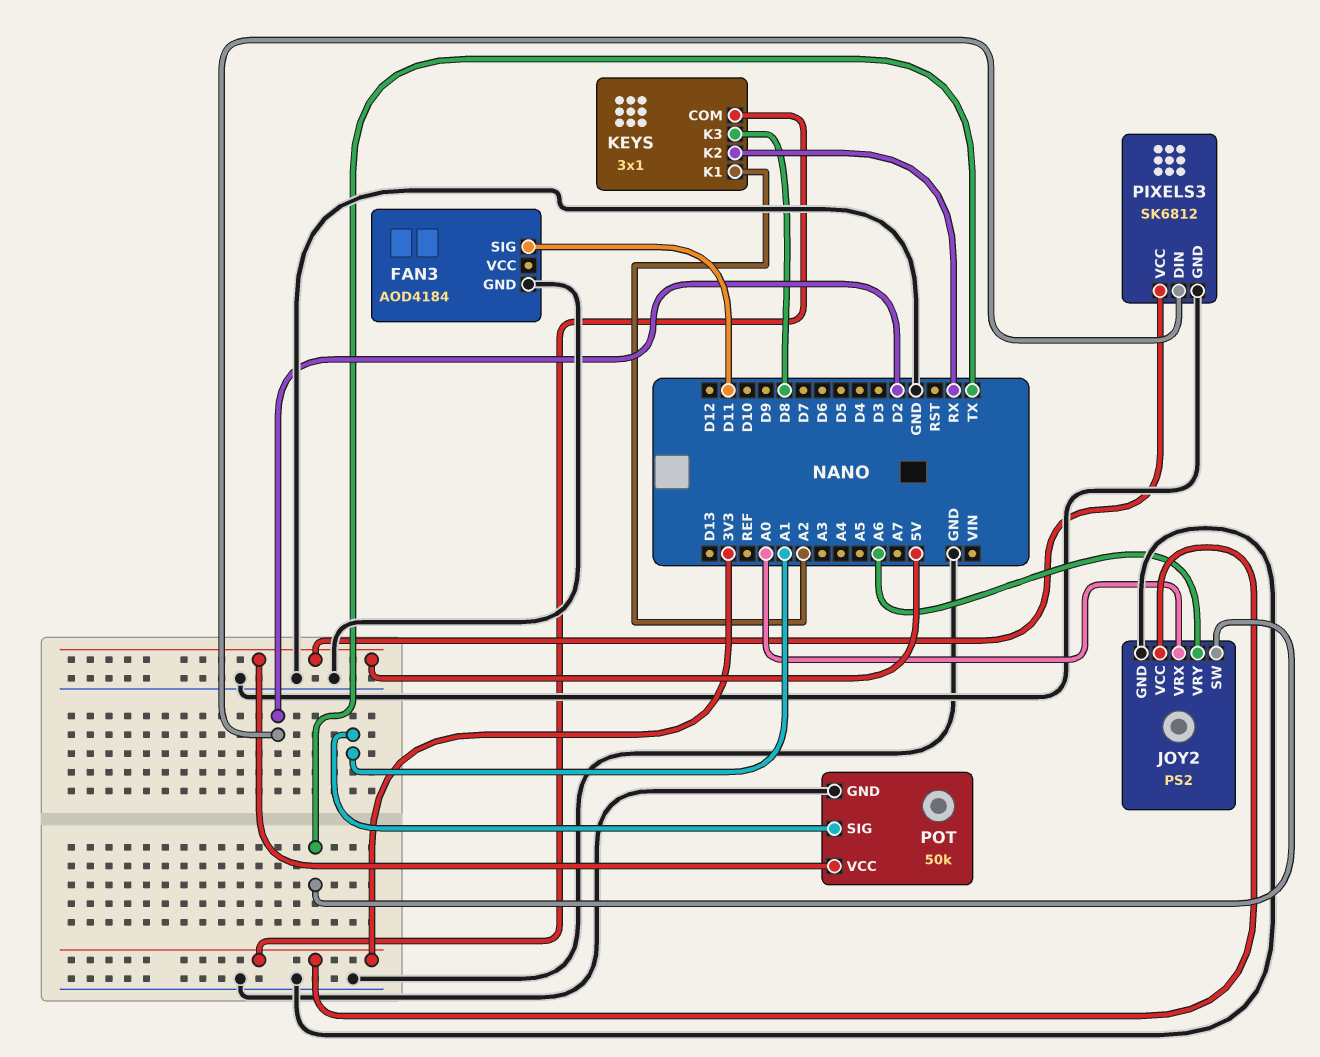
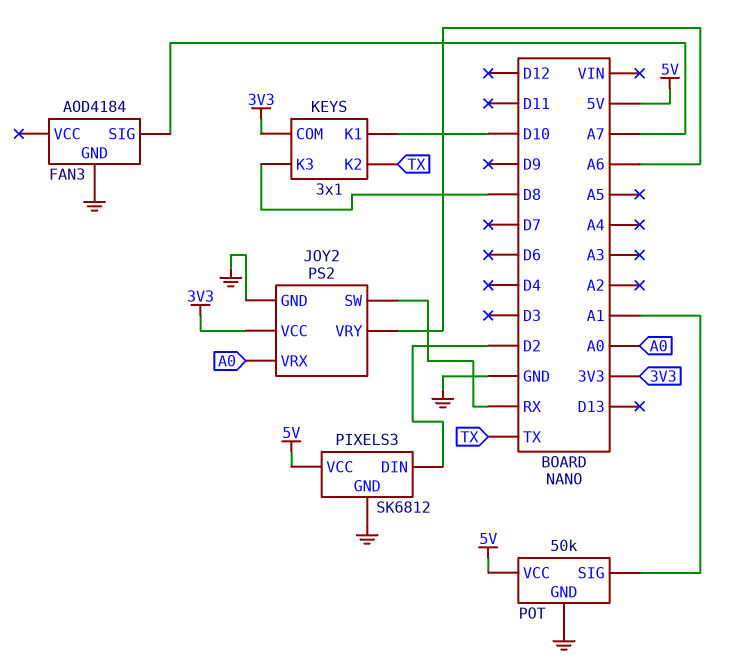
FAN3 pin SIG: D11 -> A7
JOY2 pin SW: TX -> RX
KEYS pin K1: A2 -> D10
KEYS pin K2: RX -> TX

